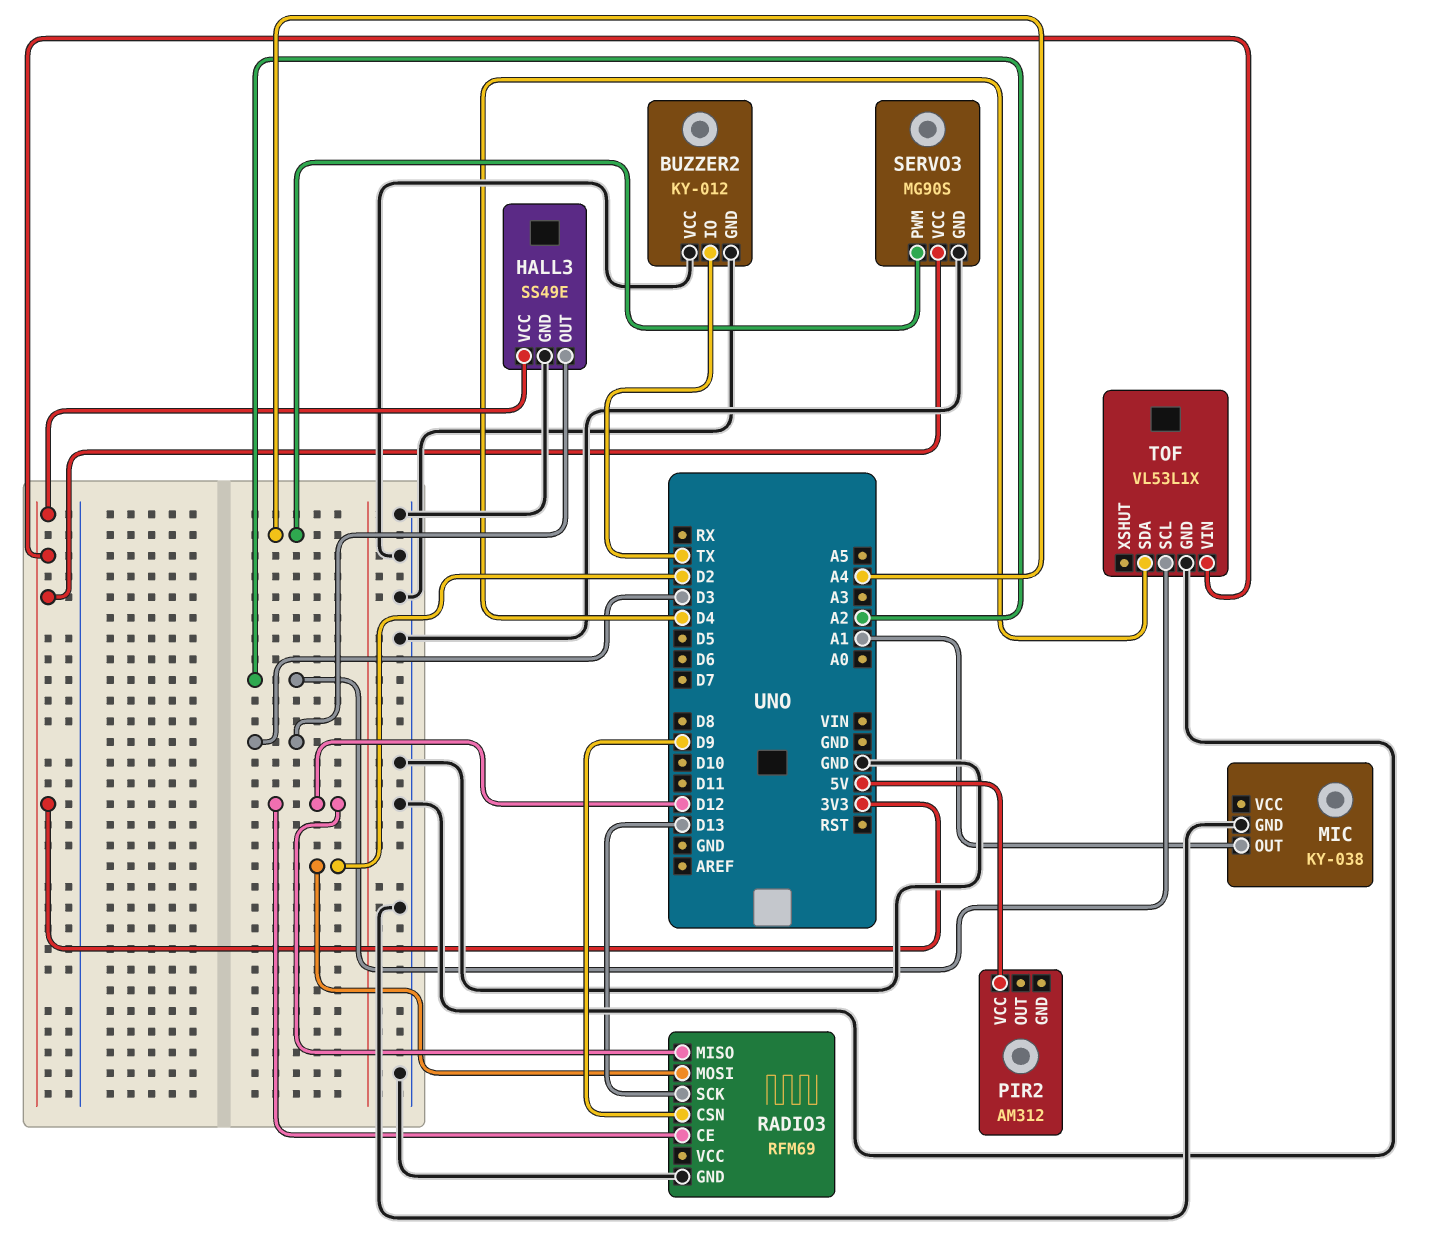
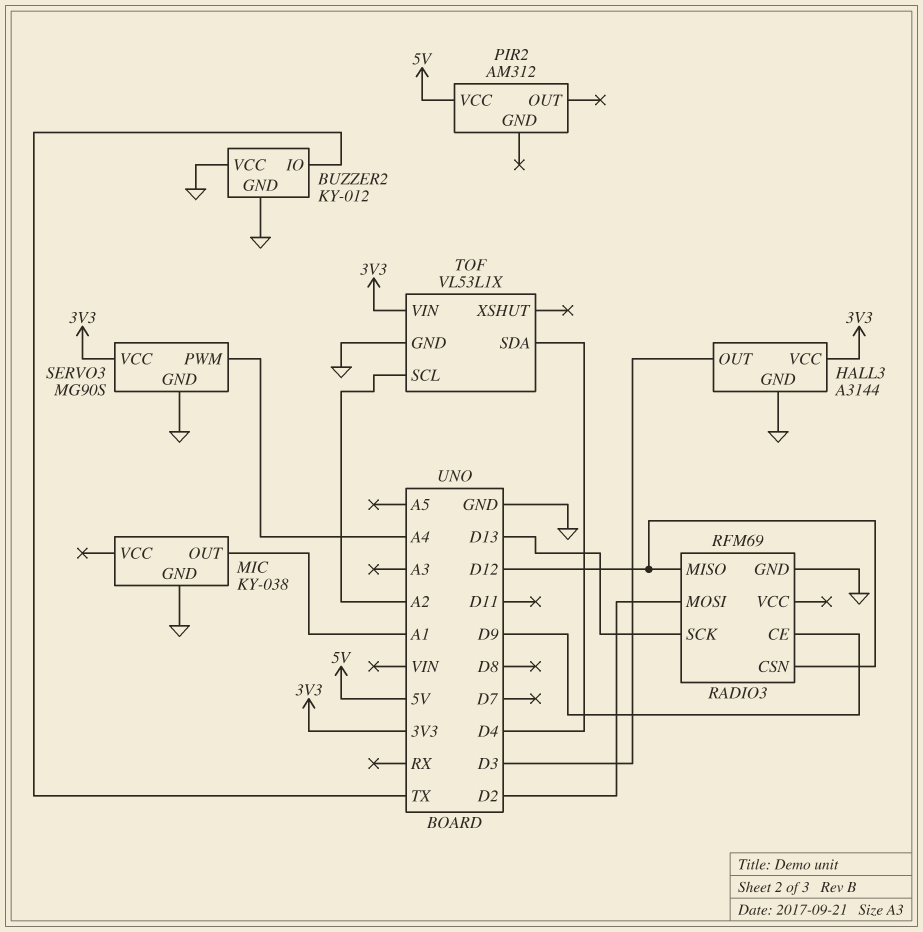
HALL3: SS49E -> A3144
RADIO3 pin CE: D12 -> D9
RADIO3 pin CSN: D9 -> D12

